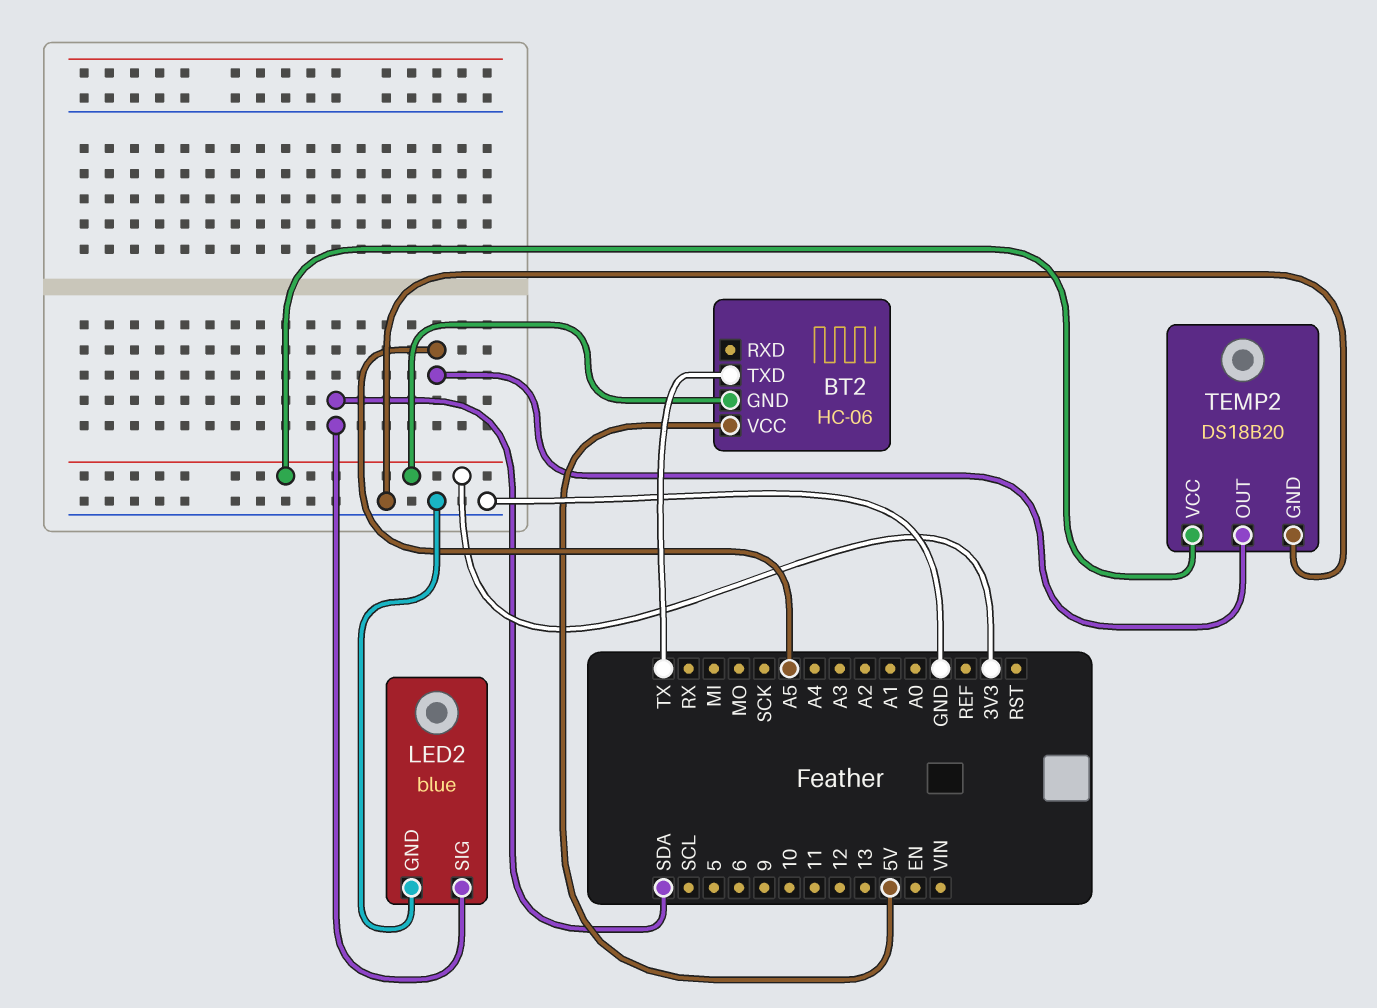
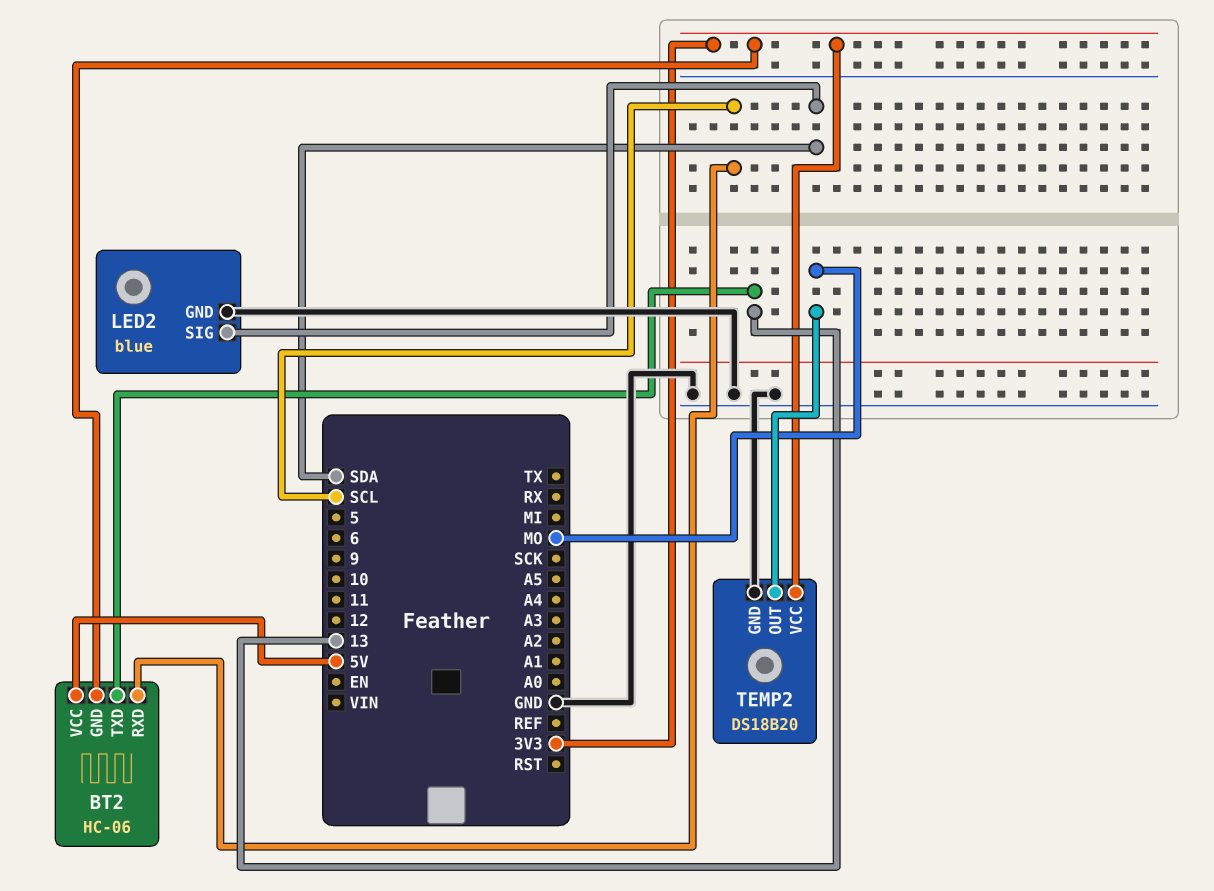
BT2 pin RXD: none -> SCL
BT2 pin TXD: TX -> 13
TEMP2 pin OUT: A5 -> MO

